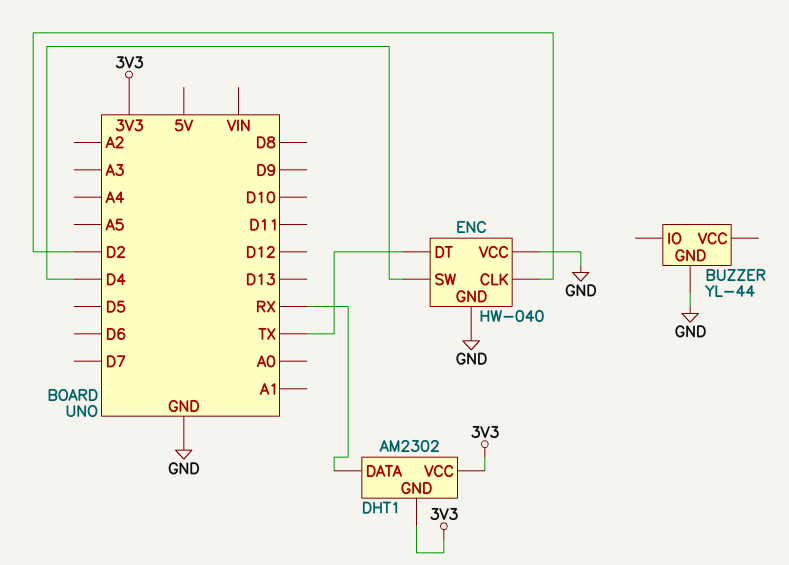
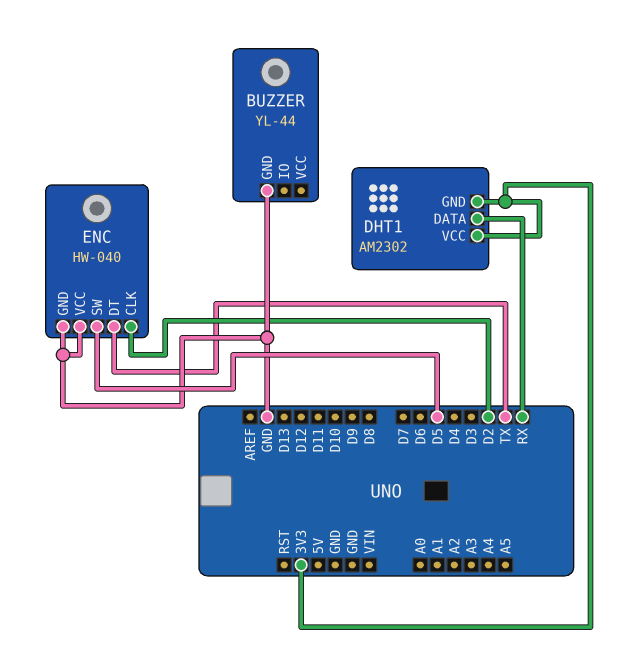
ENC pin SW: D4 -> D5

